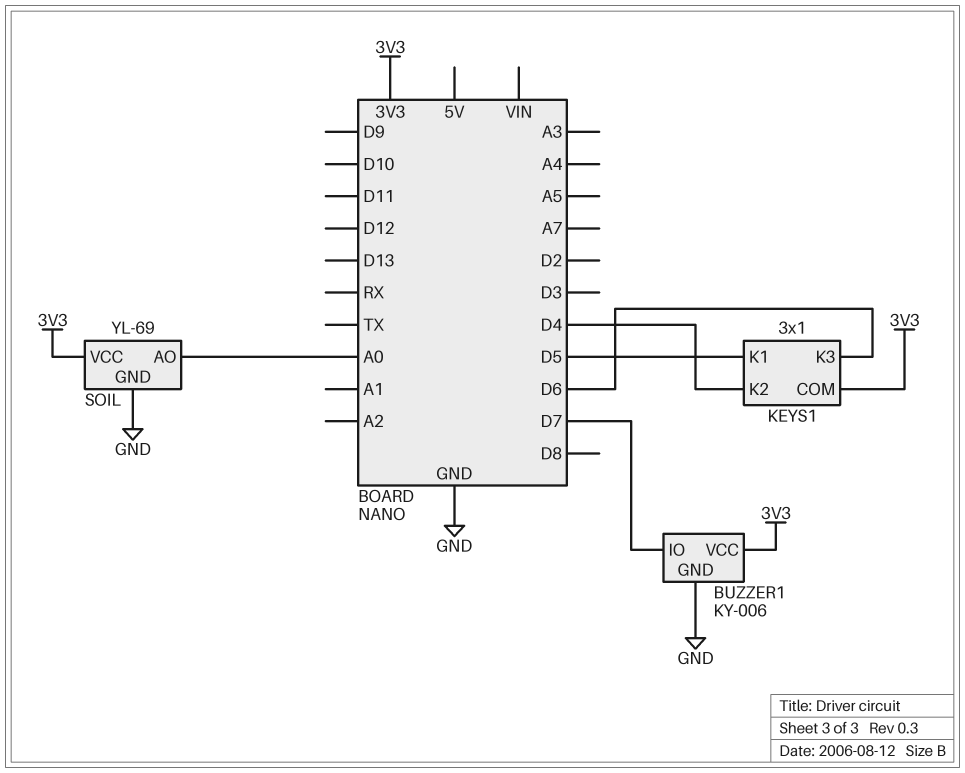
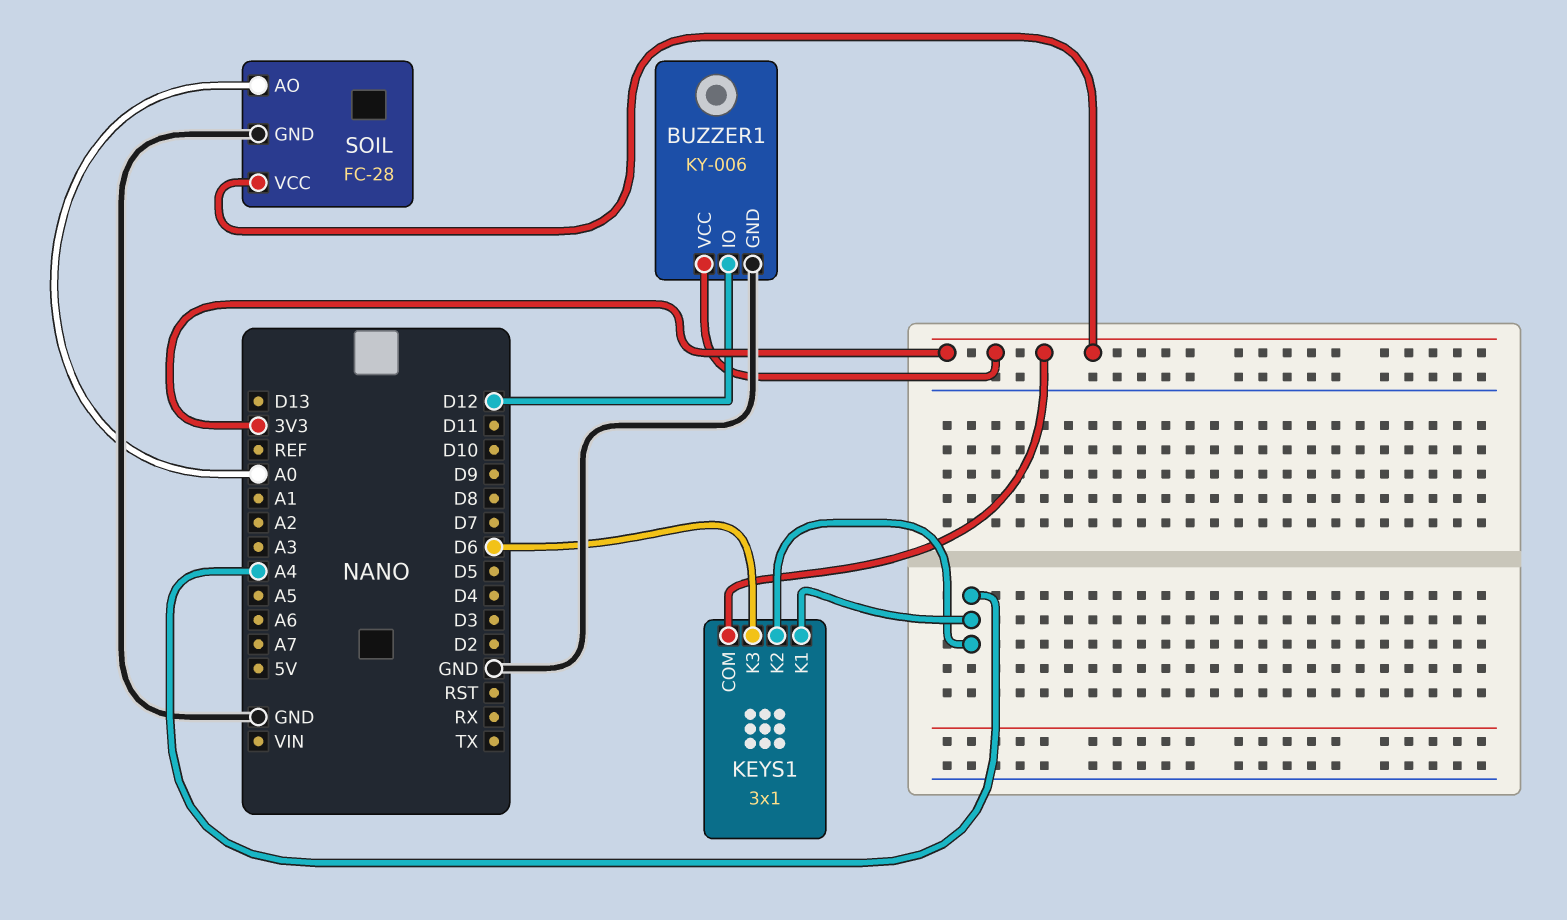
BUZZER1 pin IO: D7 -> D12
KEYS1 pin K1: D5 -> A4
KEYS1 pin K2: D4 -> A4
SOIL: YL-69 -> FC-28

